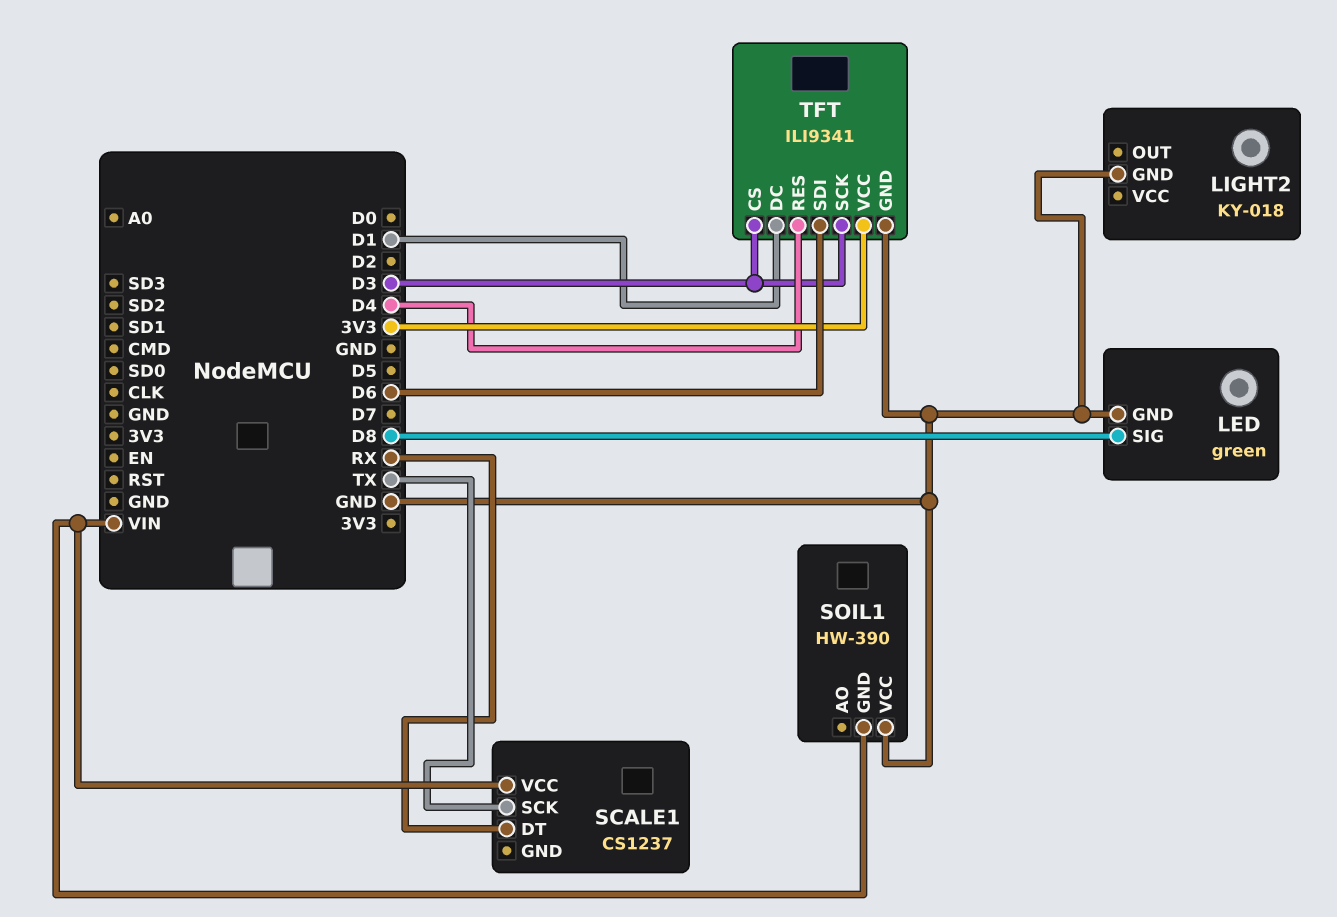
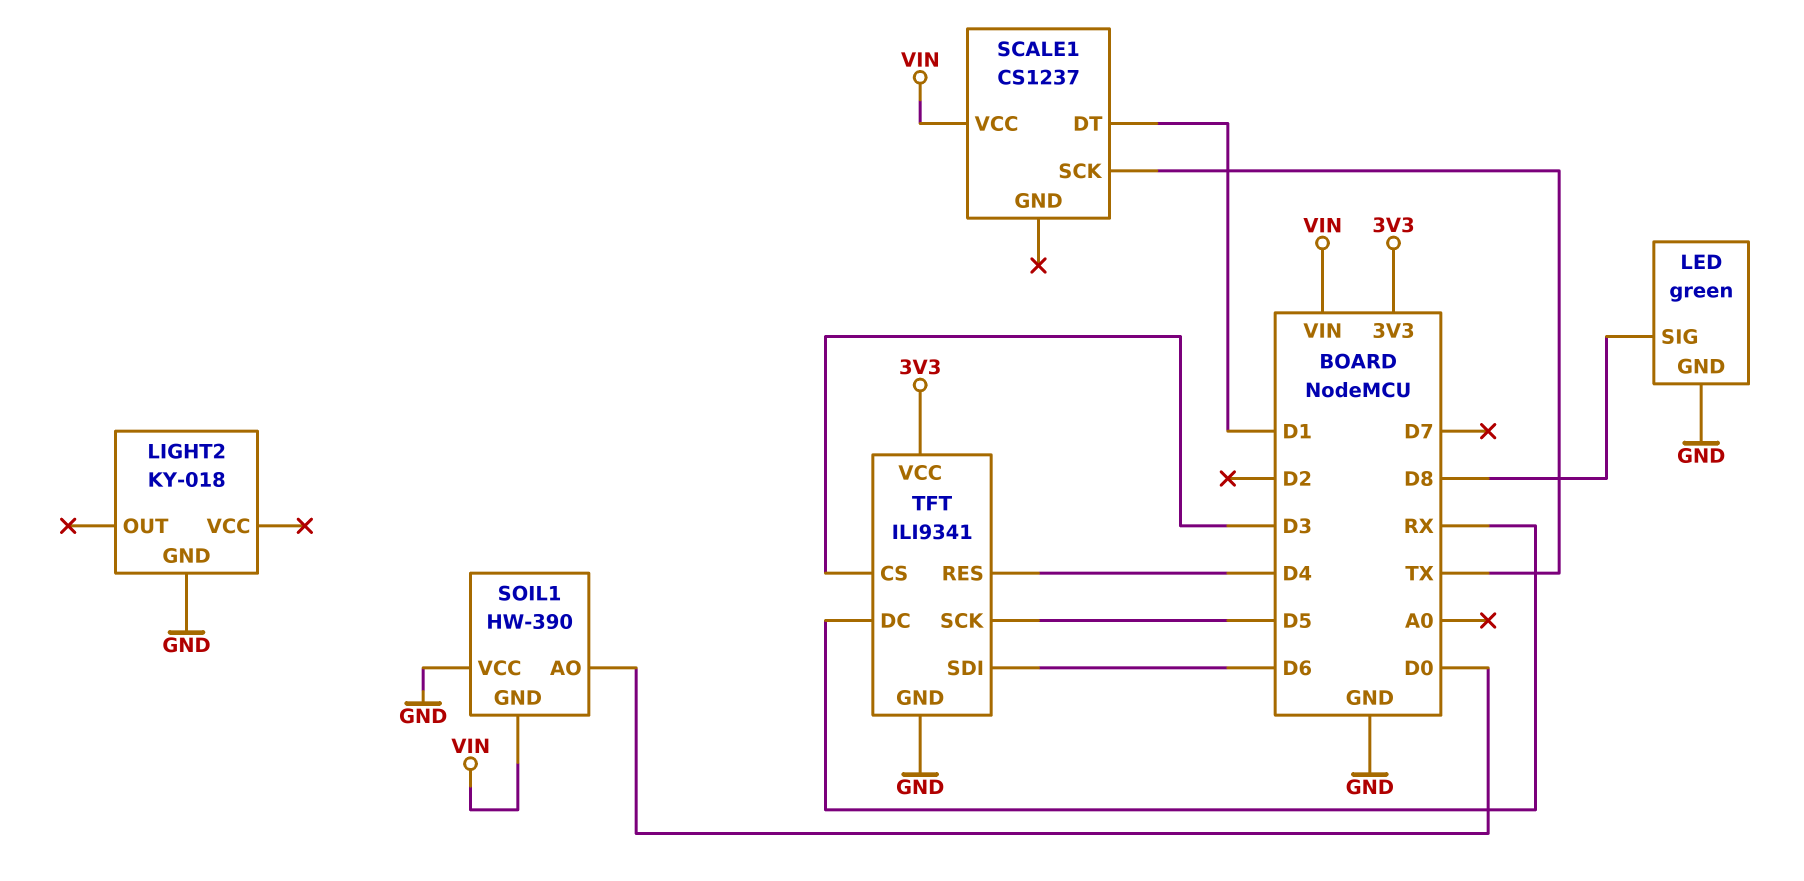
SCALE1 pin DT: RX -> D1
SOIL1 pin AO: none -> D0
TFT pin DC: D1 -> RX
TFT pin SCK: D3 -> D5

